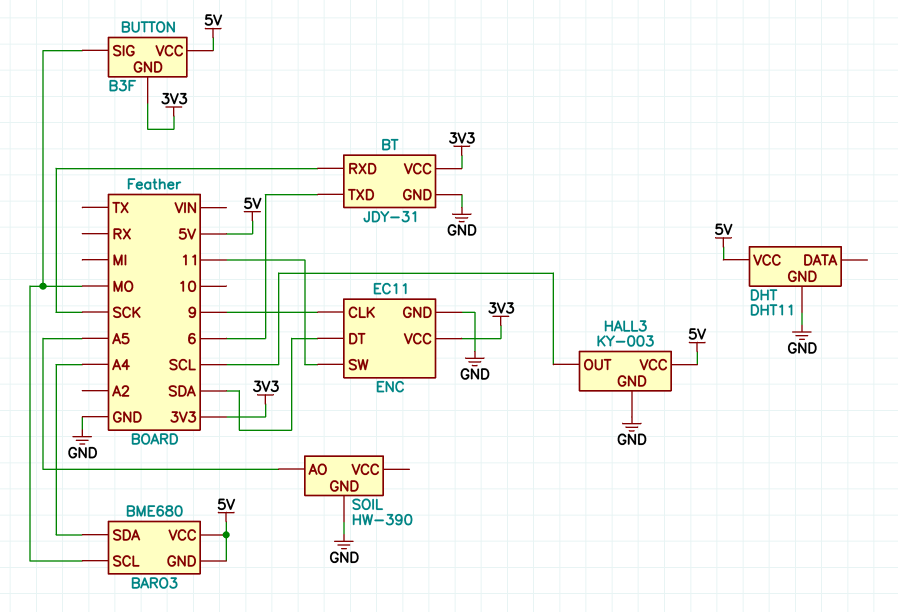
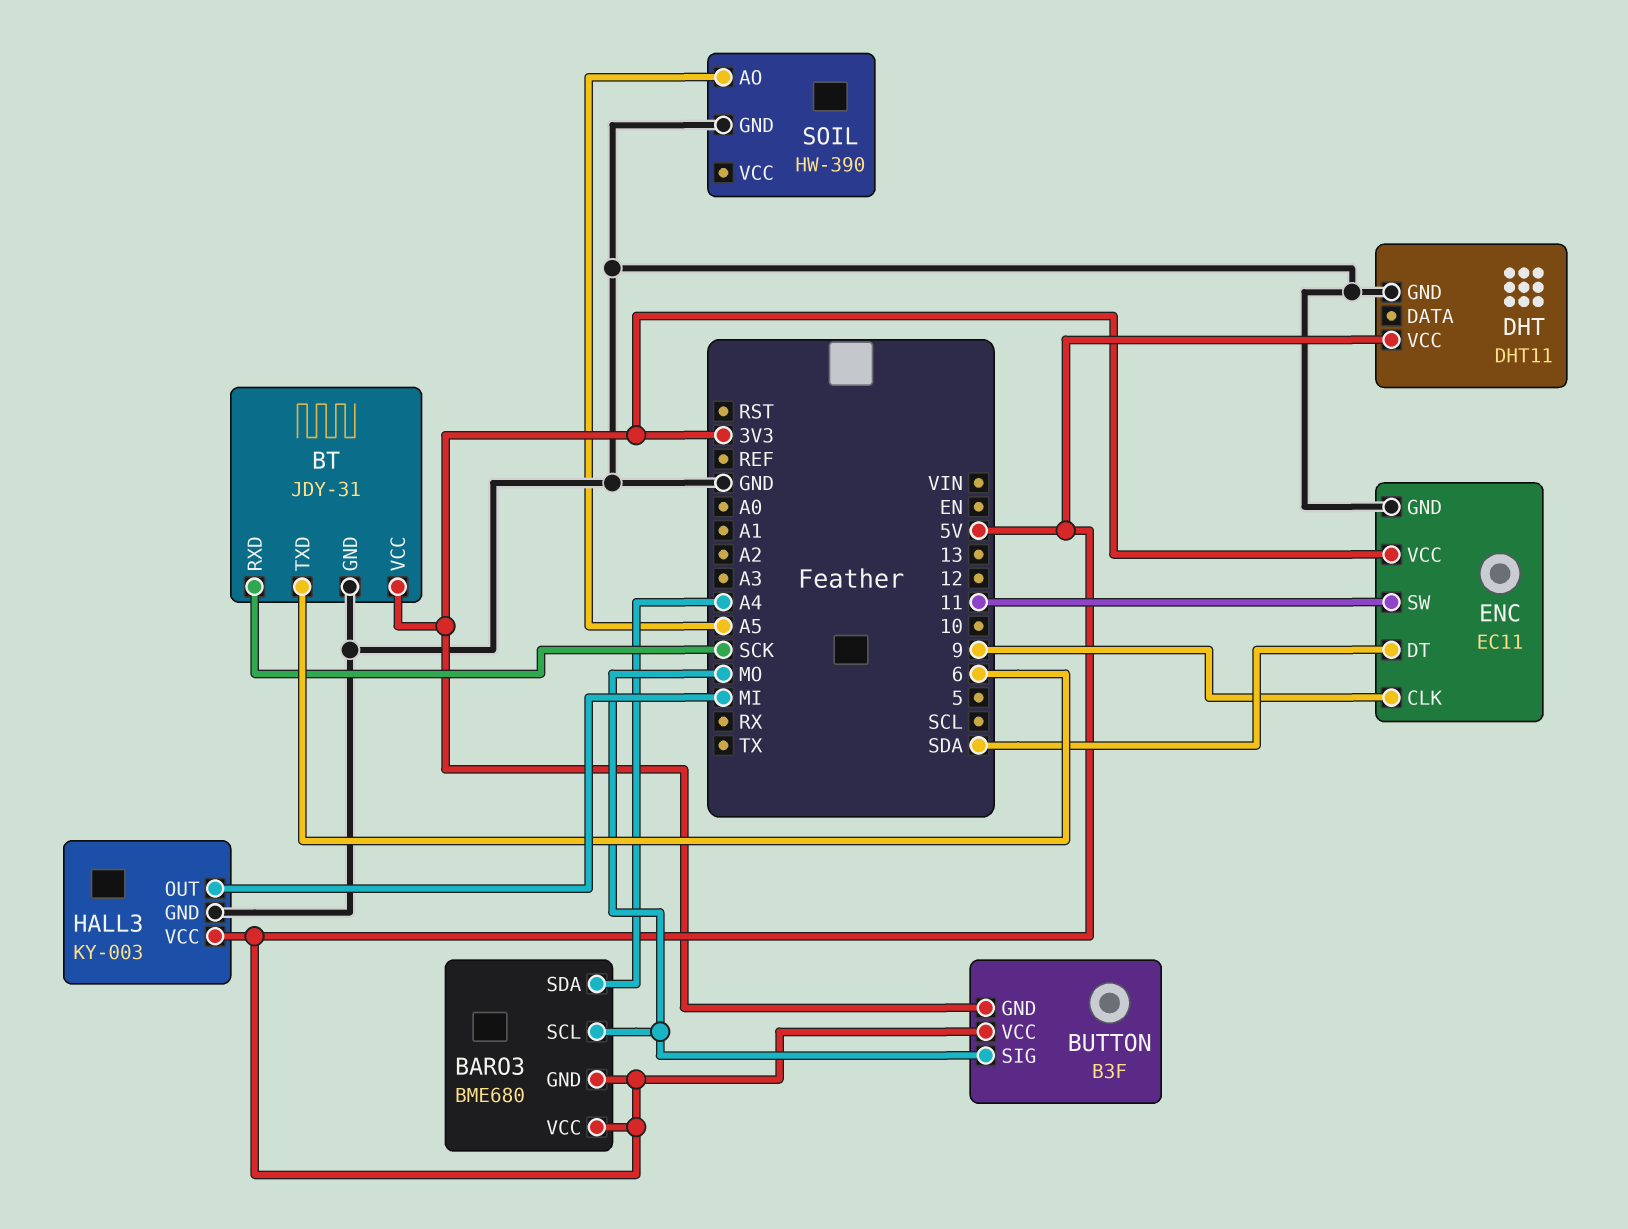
HALL3 pin OUT: SCL -> MI

